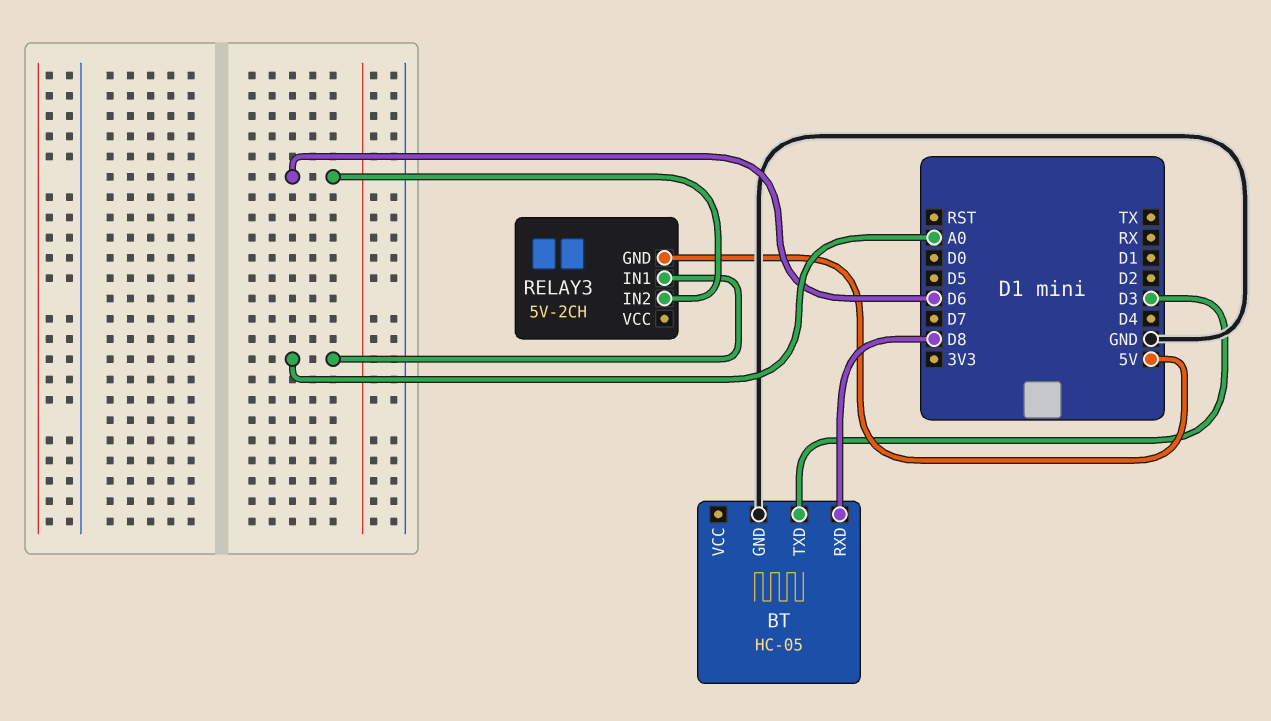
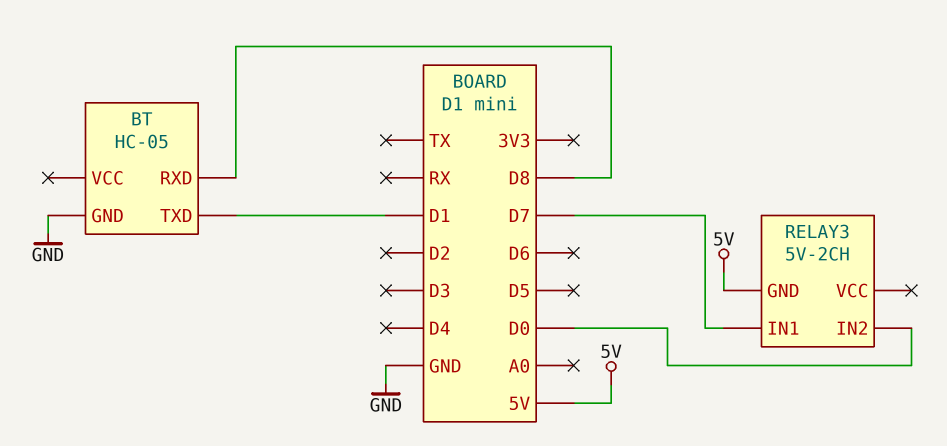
BT pin TXD: D3 -> D1
RELAY3 pin IN1: A0 -> D7
RELAY3 pin IN2: D6 -> D0

